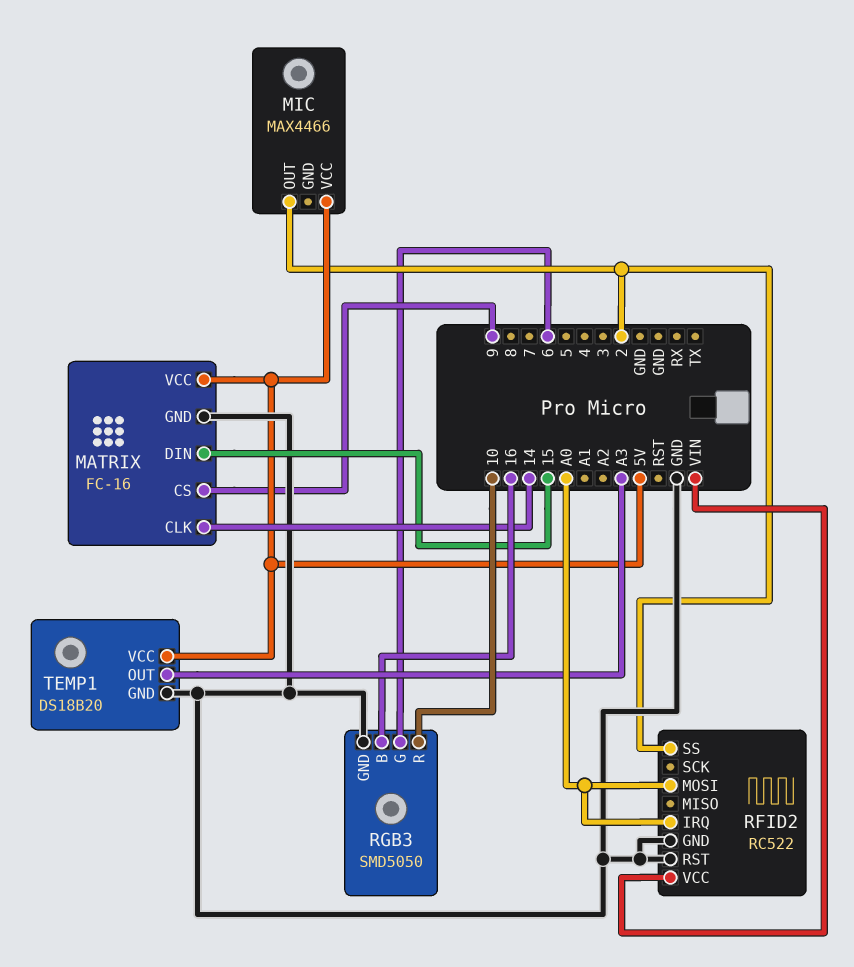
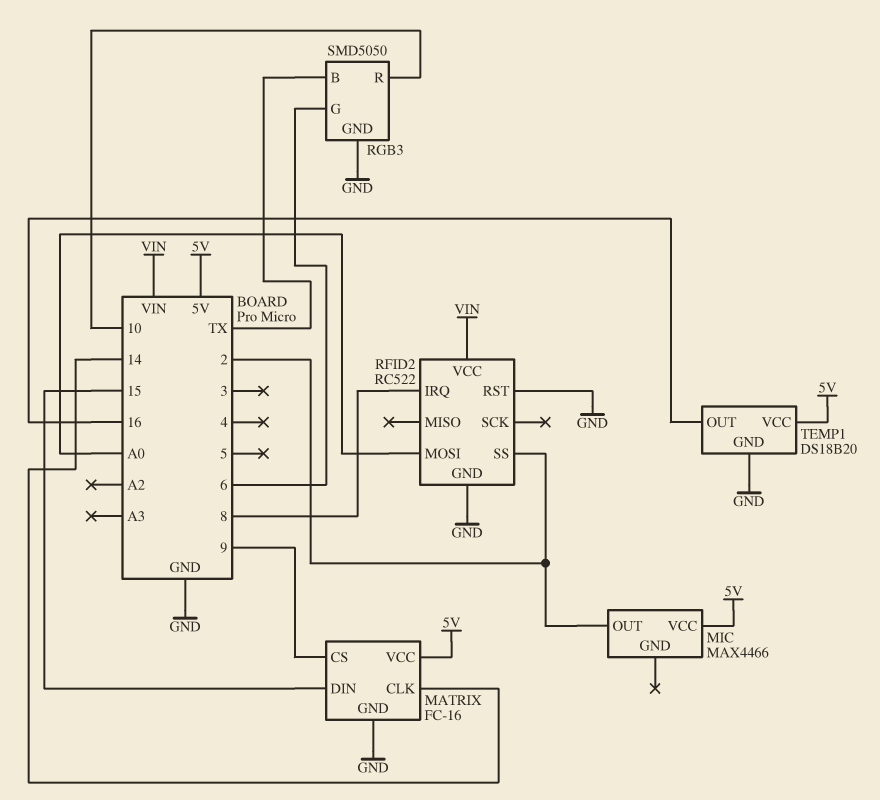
RFID2 pin IRQ: A0 -> 8
RGB3 pin B: 16 -> TX
TEMP1 pin OUT: A3 -> 16

